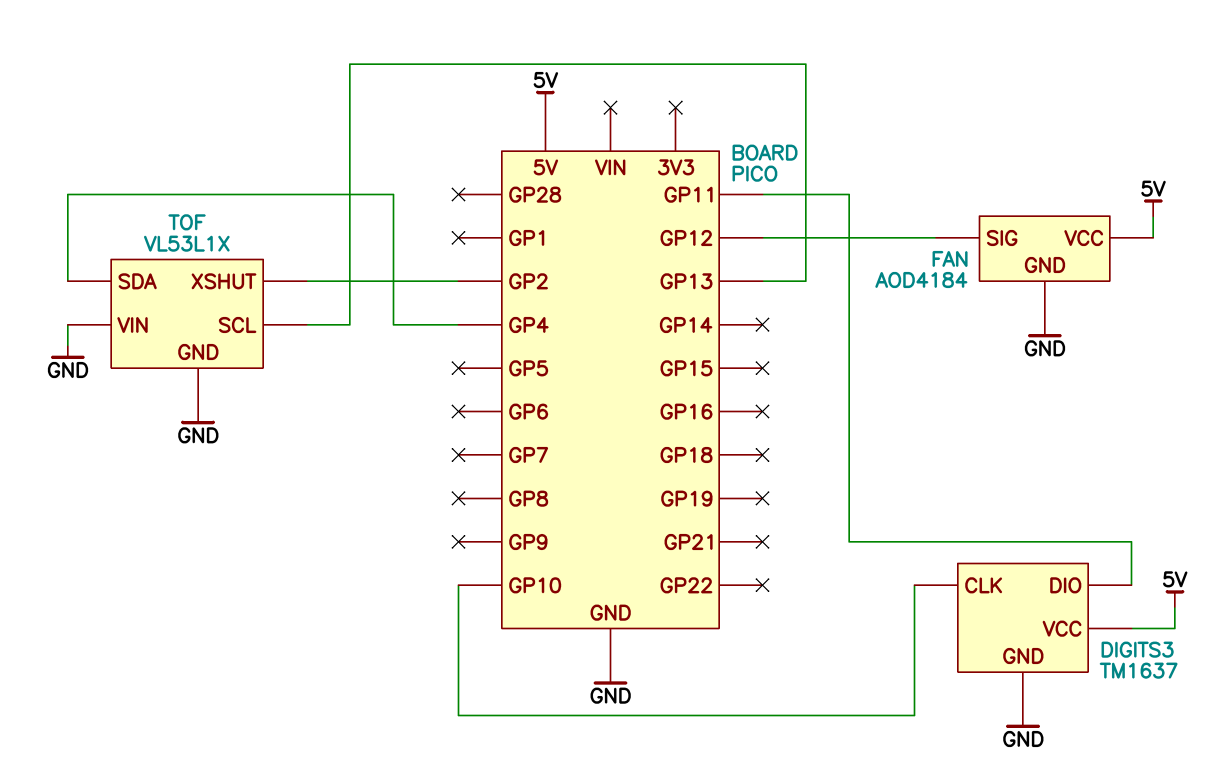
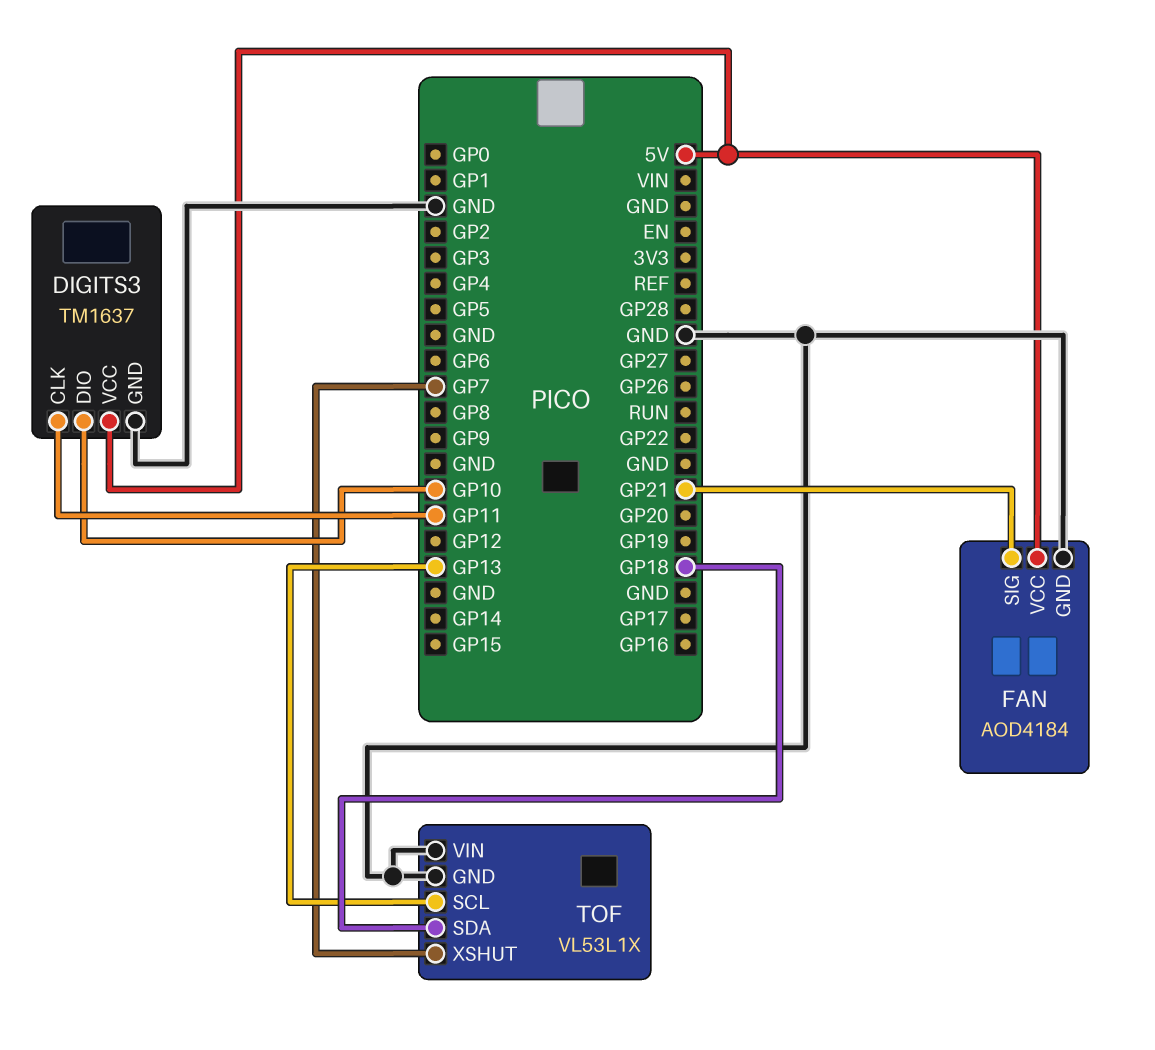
DIGITS3 pin CLK: GP10 -> GP11
DIGITS3 pin DIO: GP11 -> GP10
FAN pin SIG: GP12 -> GP21
TOF pin SDA: GP4 -> GP18
TOF pin XSHUT: GP2 -> GP7

